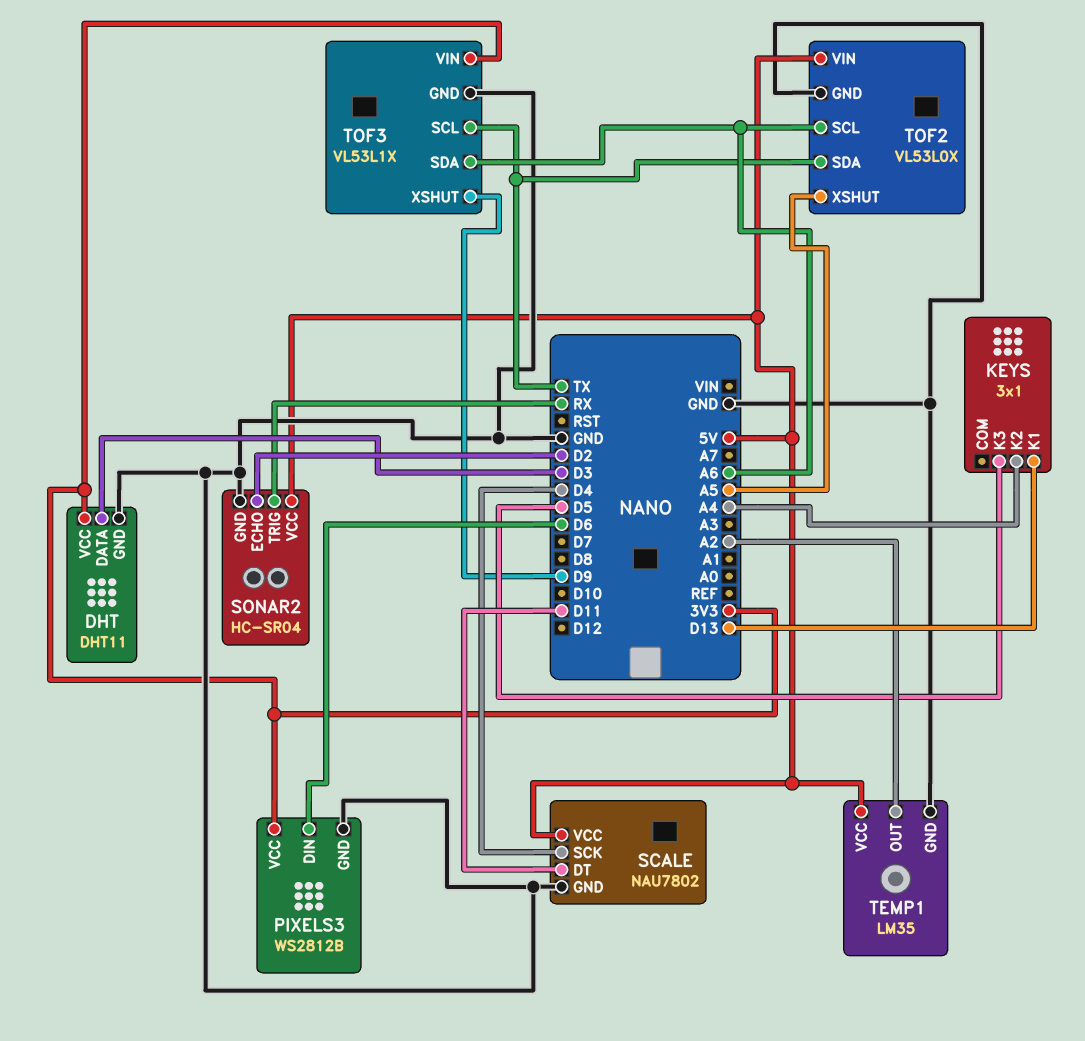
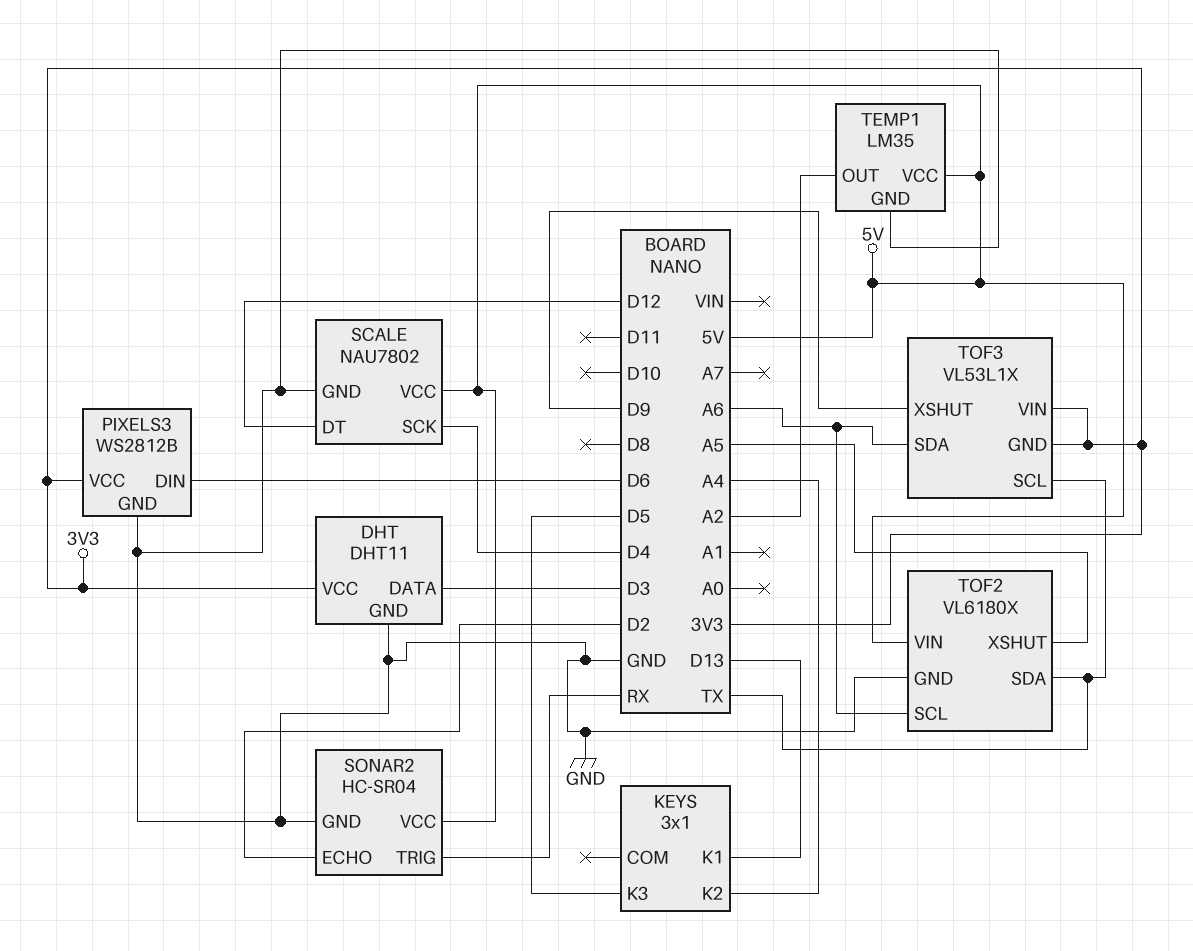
SCALE pin DT: D11 -> D12
TOF2: VL53L0X -> VL6180X
TOF3 pin GND: GND -> 3V3

